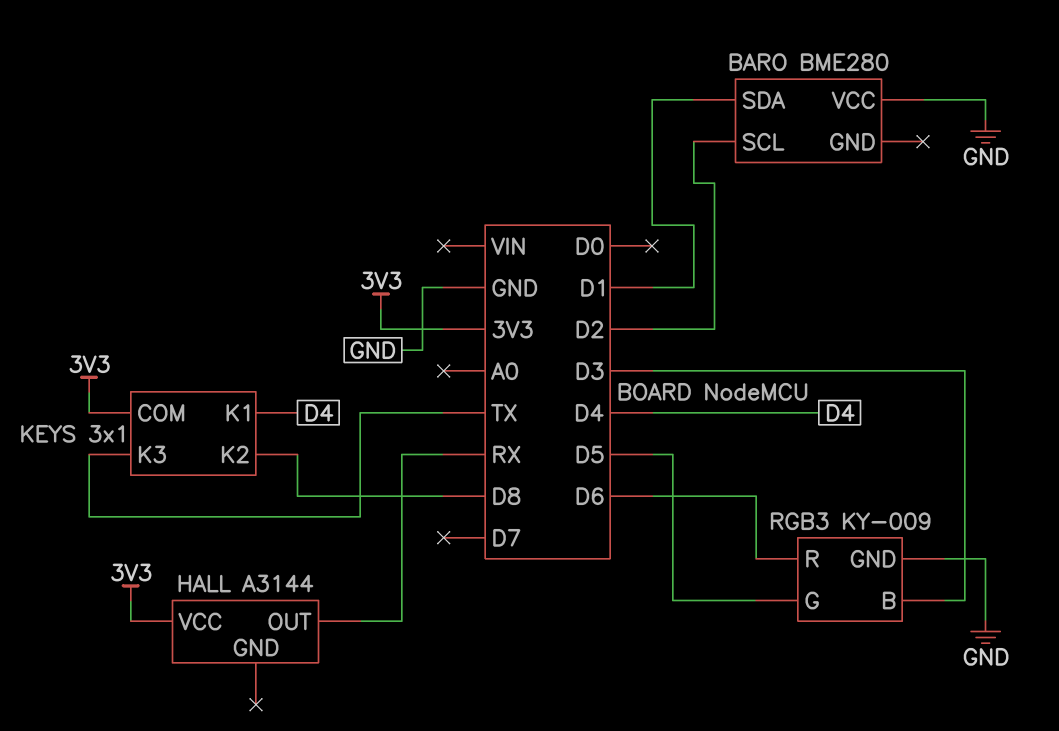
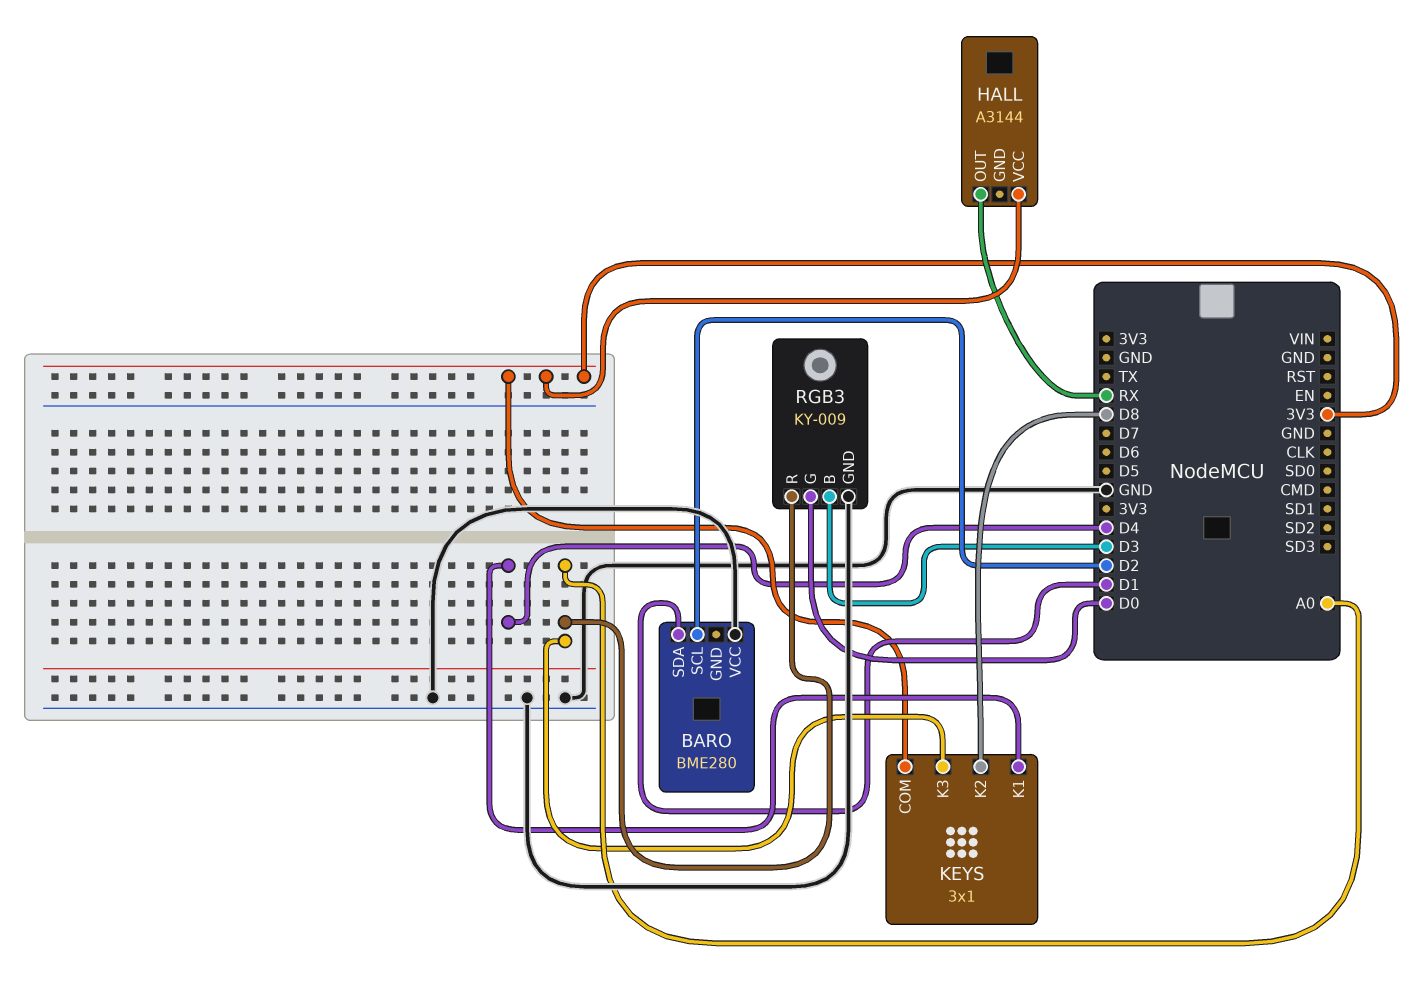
KEYS pin K3: TX -> A0
RGB3 pin G: D5 -> D0
RGB3 pin R: D6 -> A0

